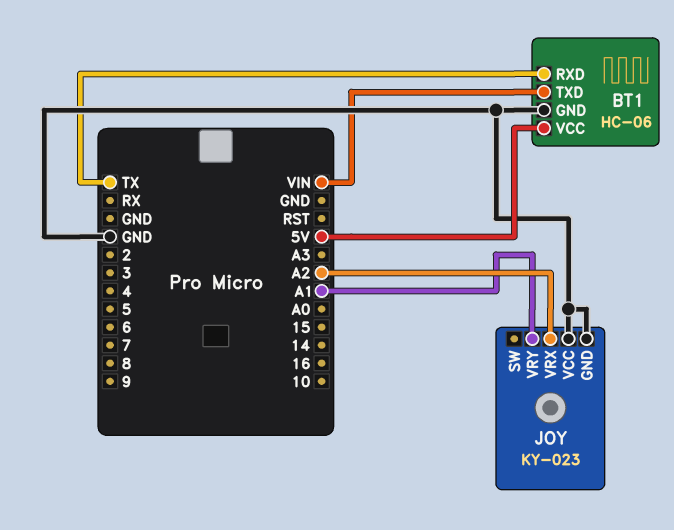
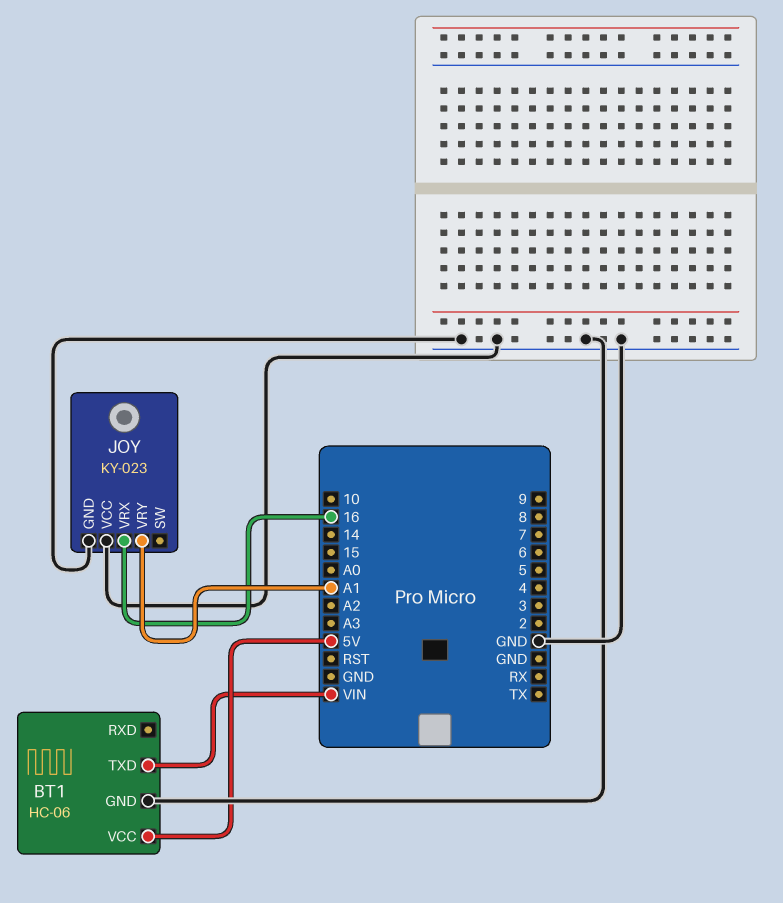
BT1 pin RXD: TX -> none
JOY pin VRX: A2 -> 16

